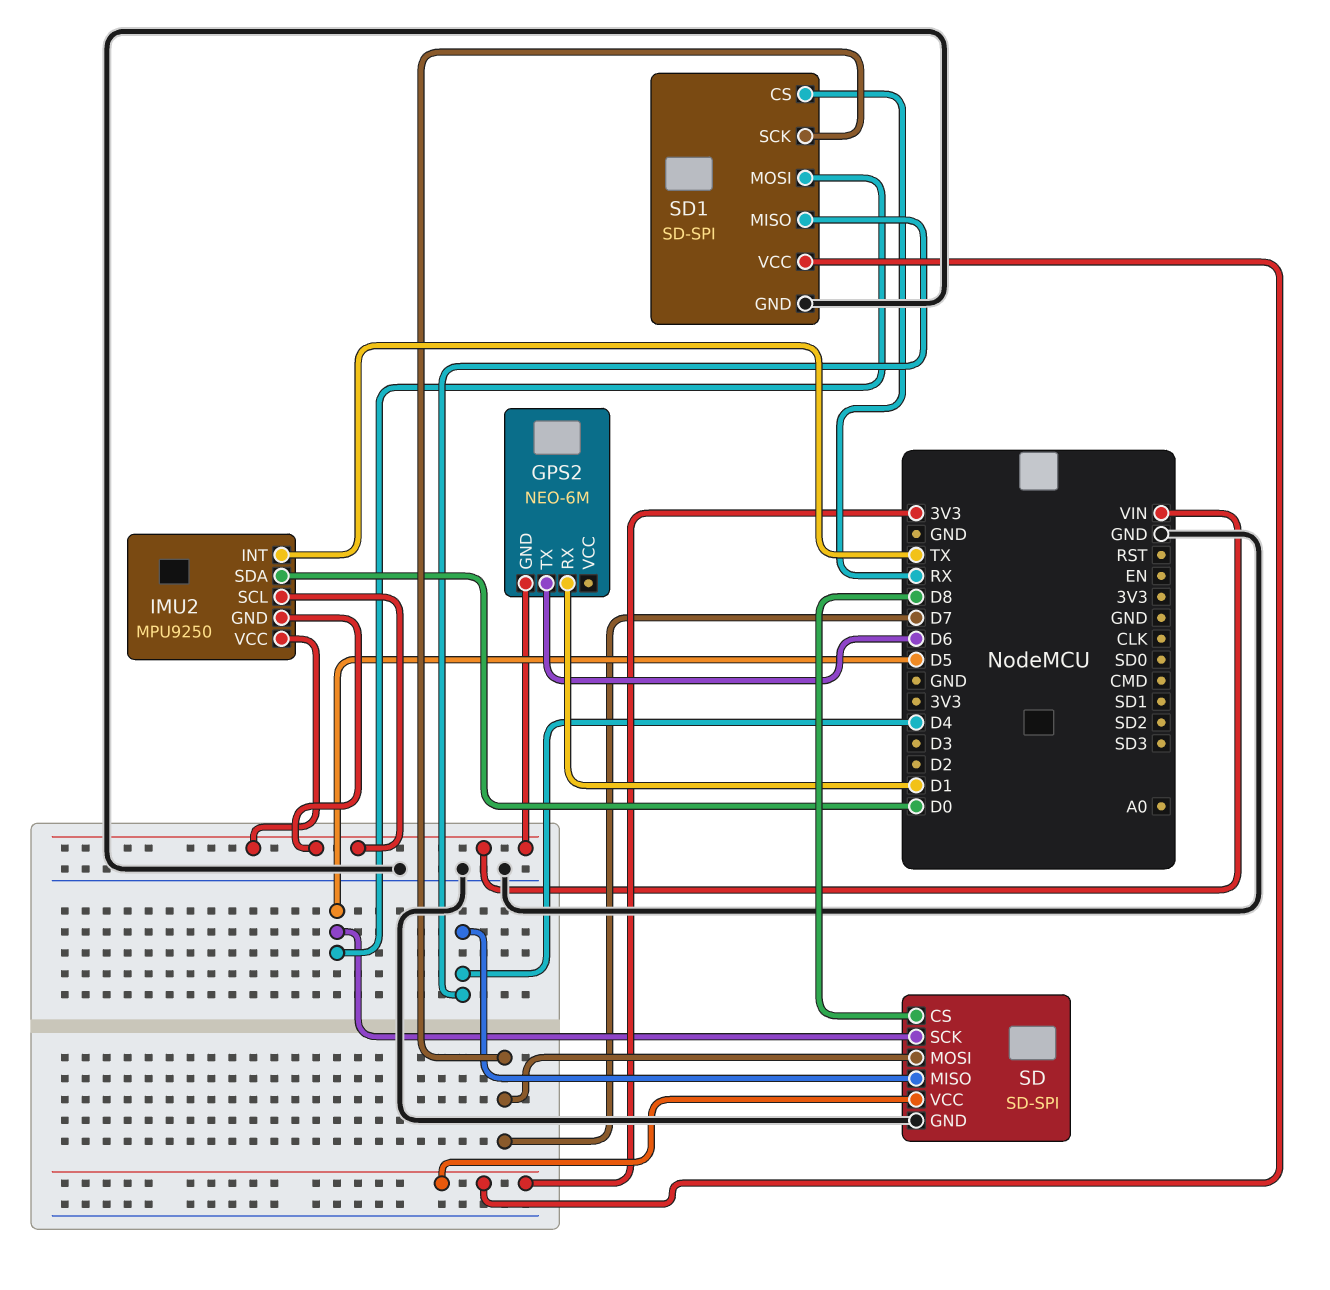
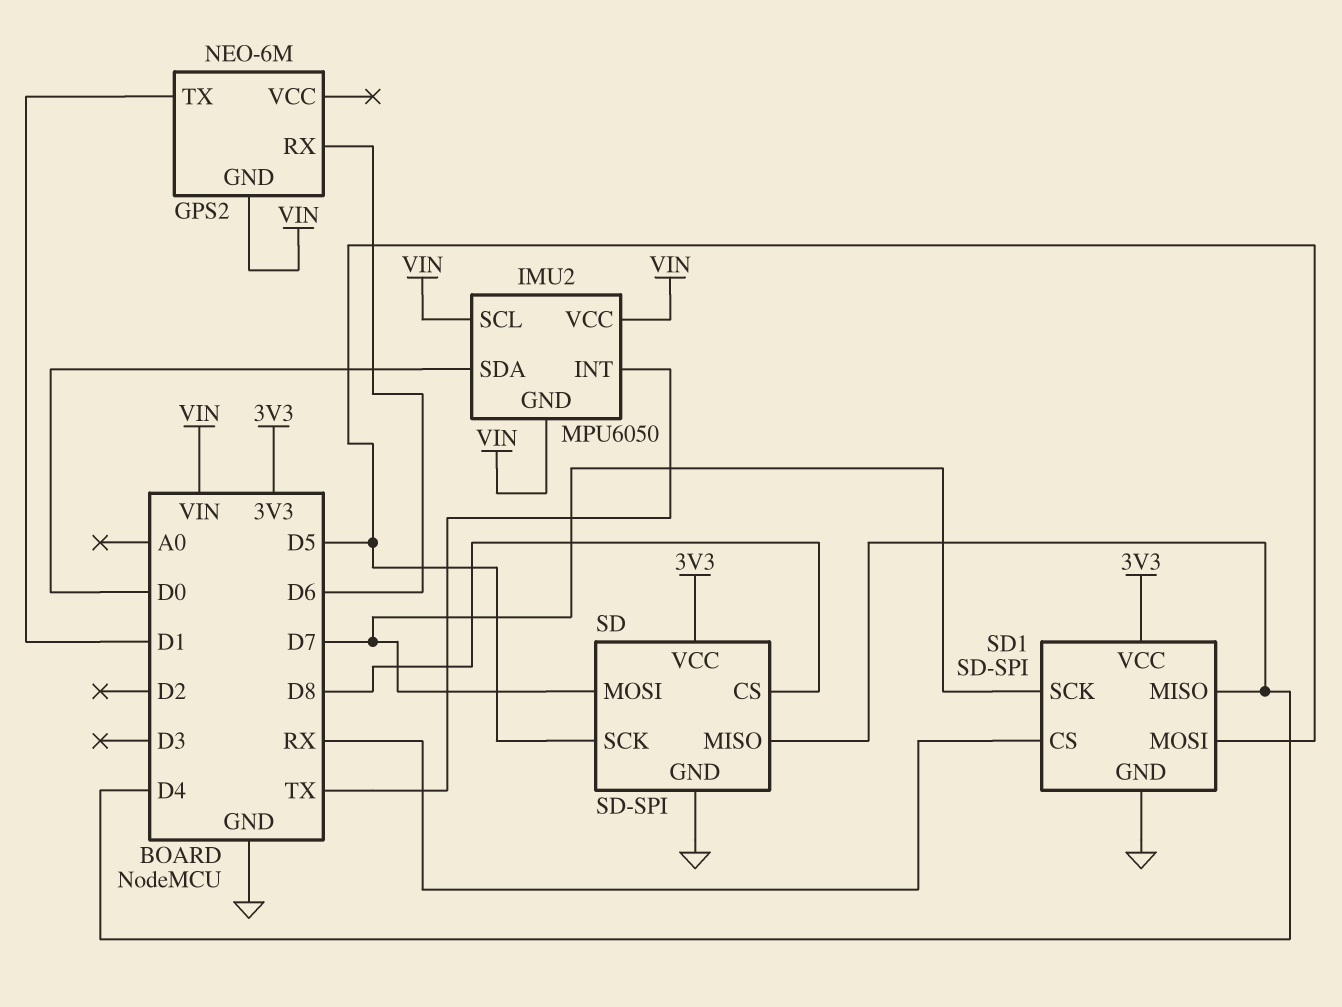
GPS2 pin RX: D1 -> D6
GPS2 pin TX: D6 -> D1
IMU2: MPU9250 -> MPU6050

